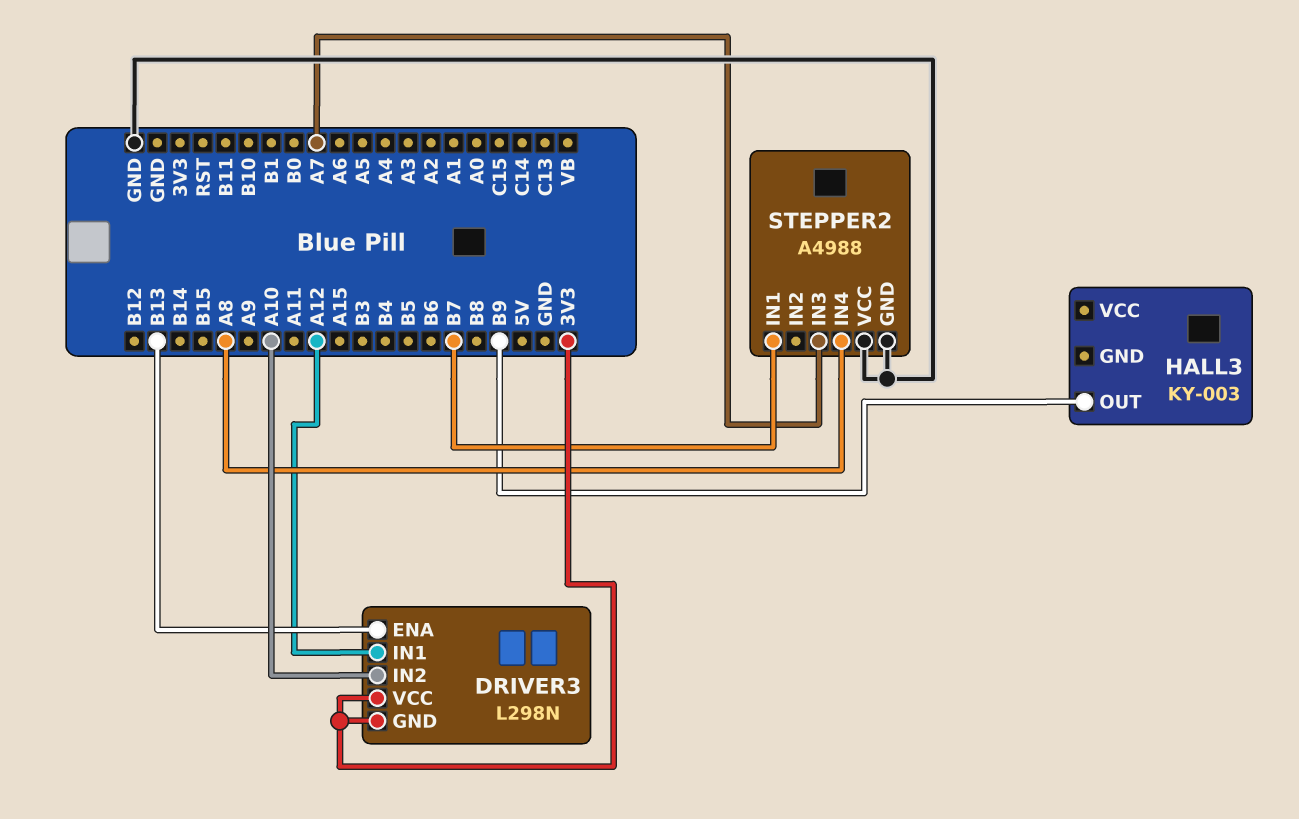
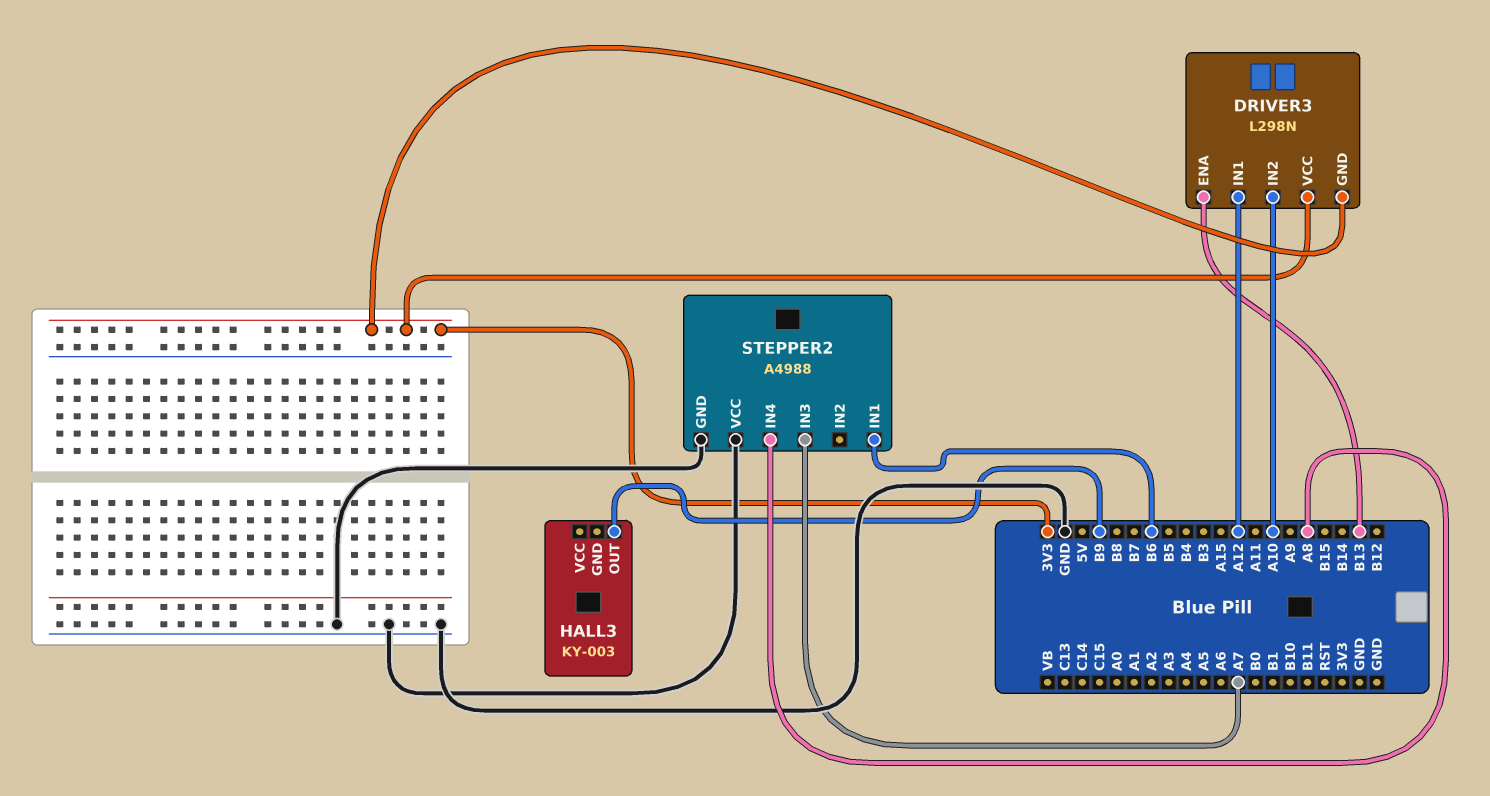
STEPPER2 pin IN1: B7 -> B6

